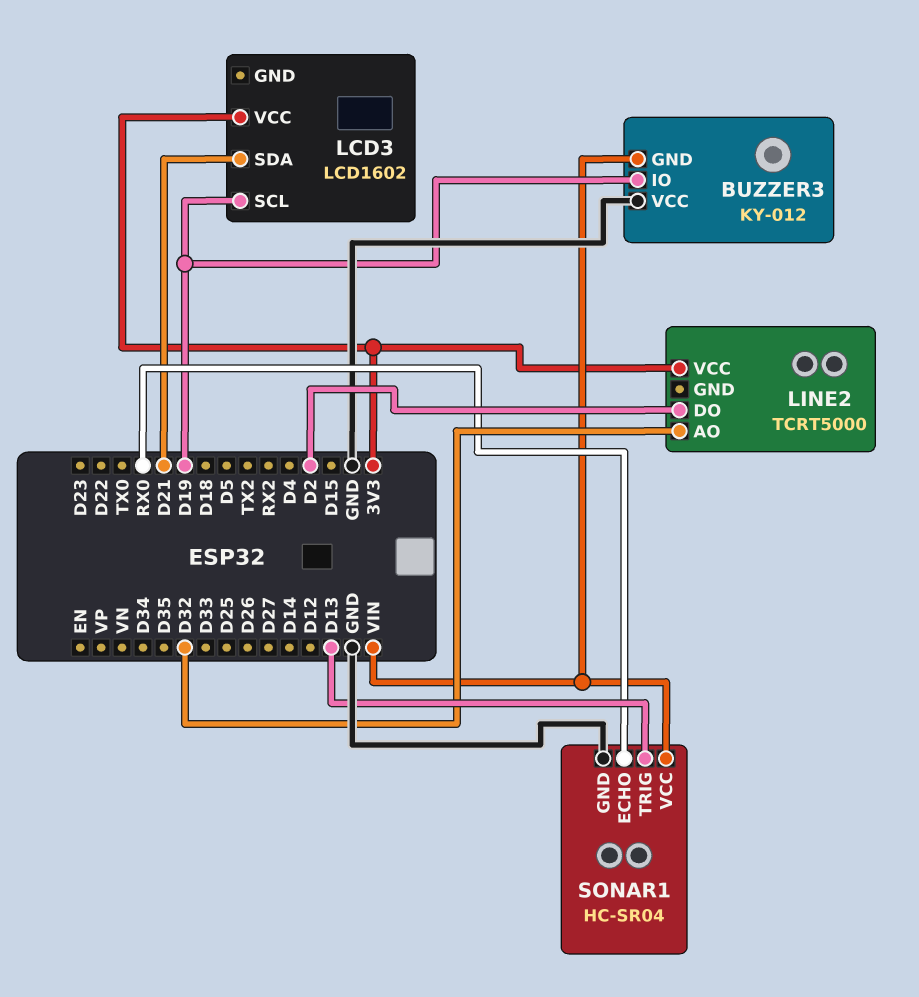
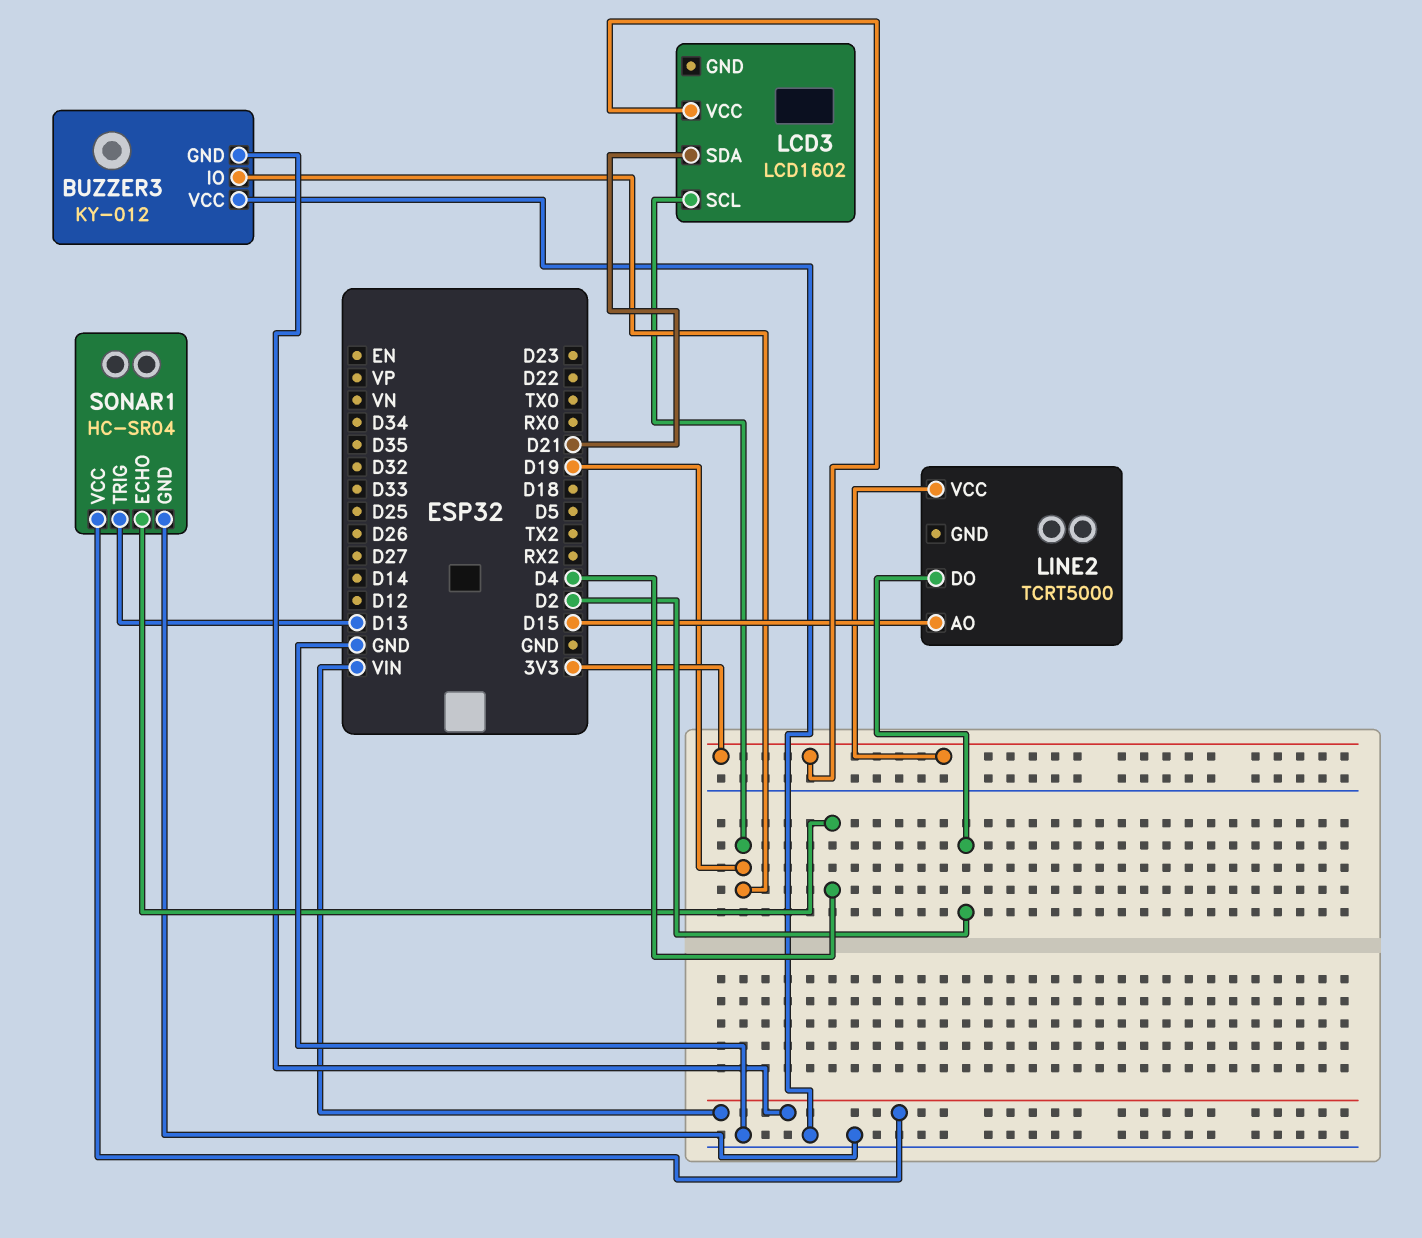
LINE2 pin AO: D32 -> D15
SONAR1 pin ECHO: RX0 -> D4

